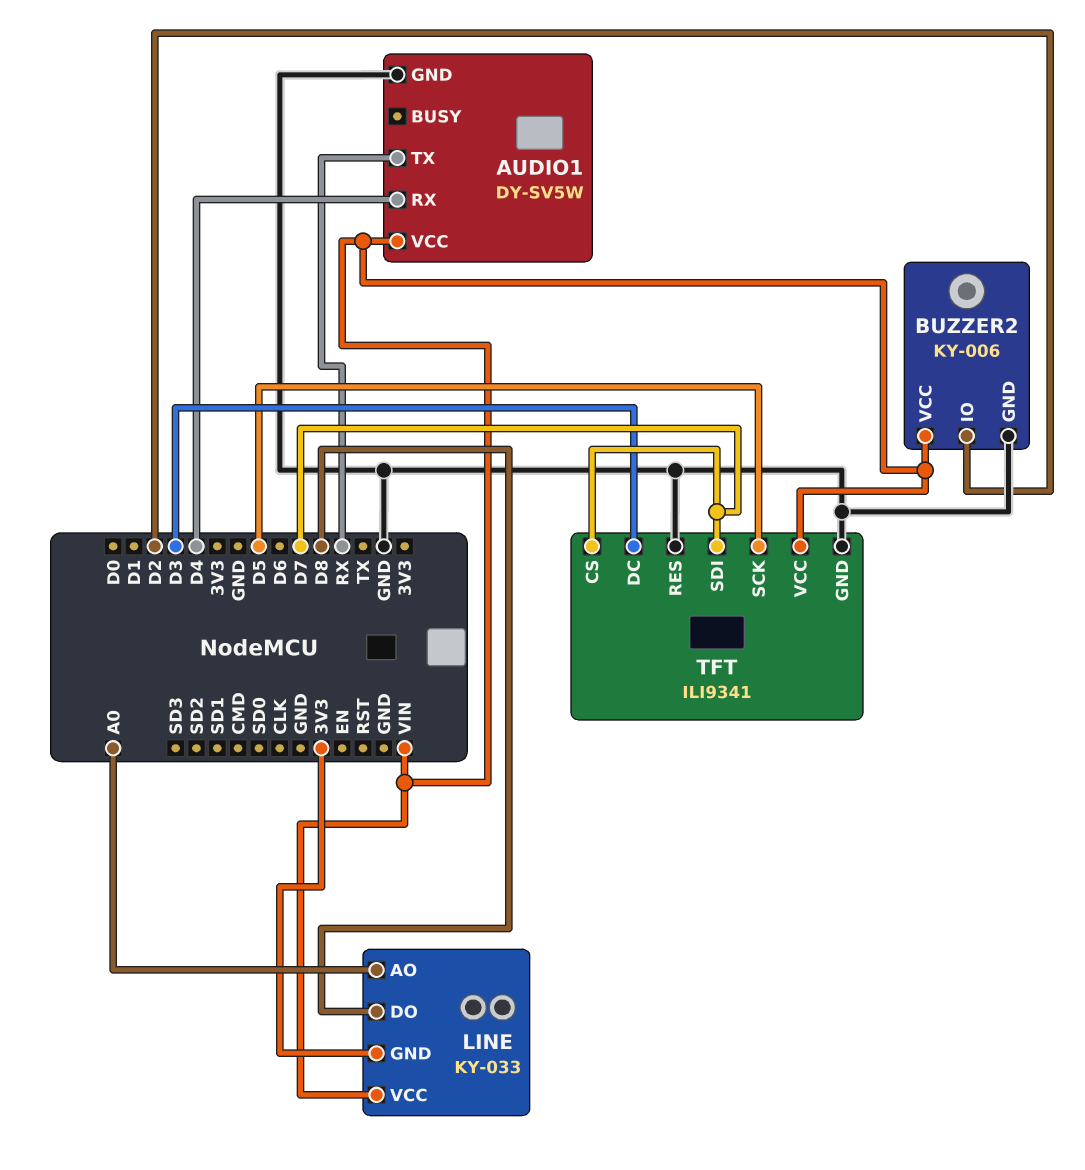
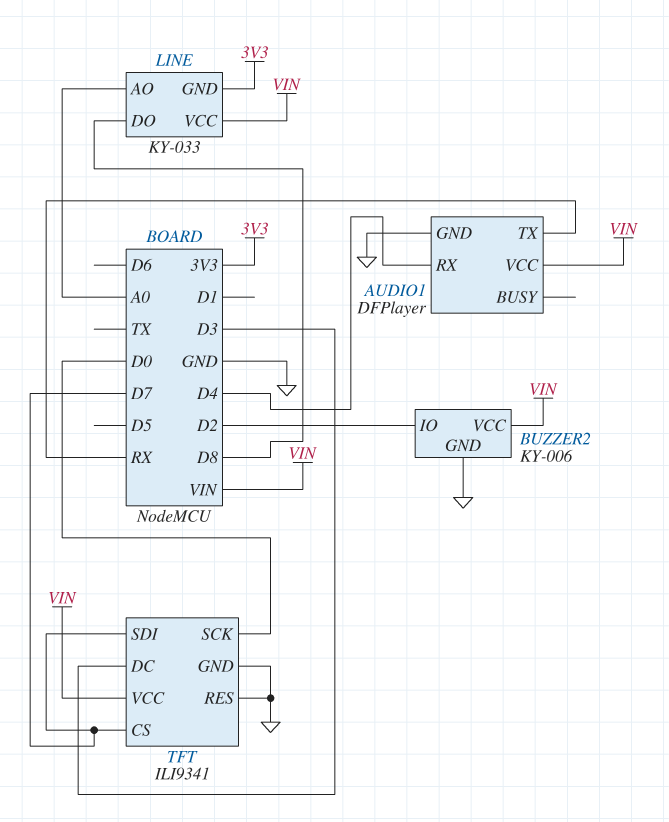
AUDIO1: DY-SV5W -> DFPlayer
TFT pin SCK: D5 -> D0

